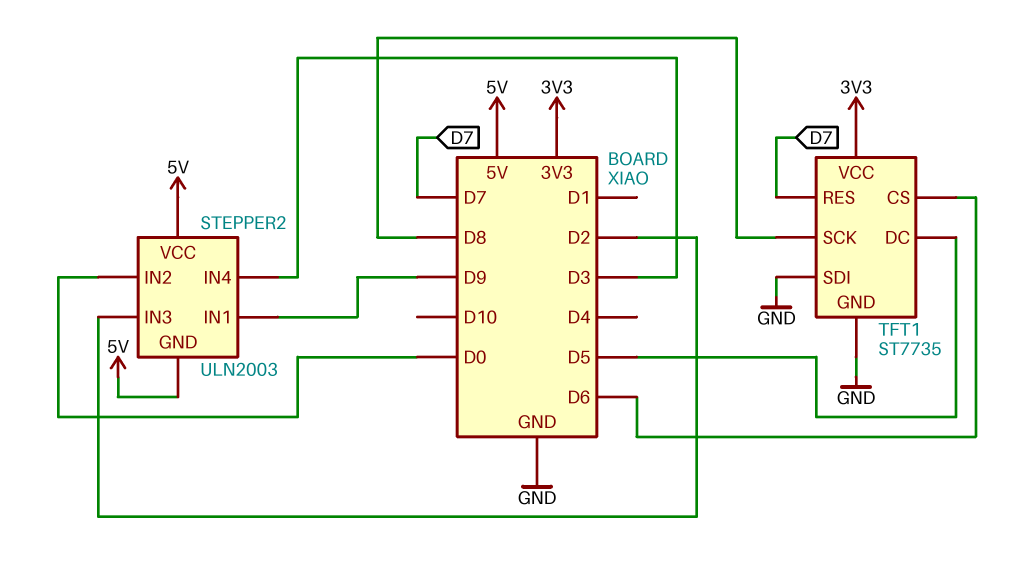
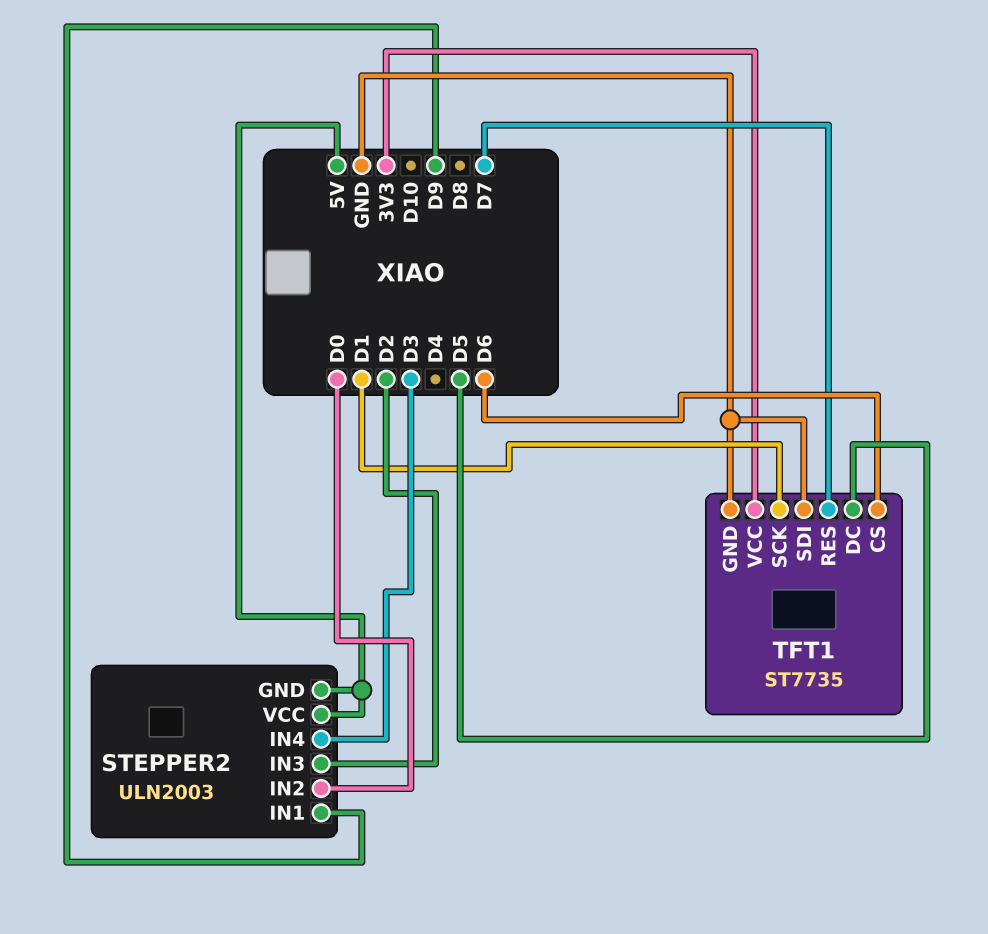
TFT1 pin SCK: D8 -> D1

